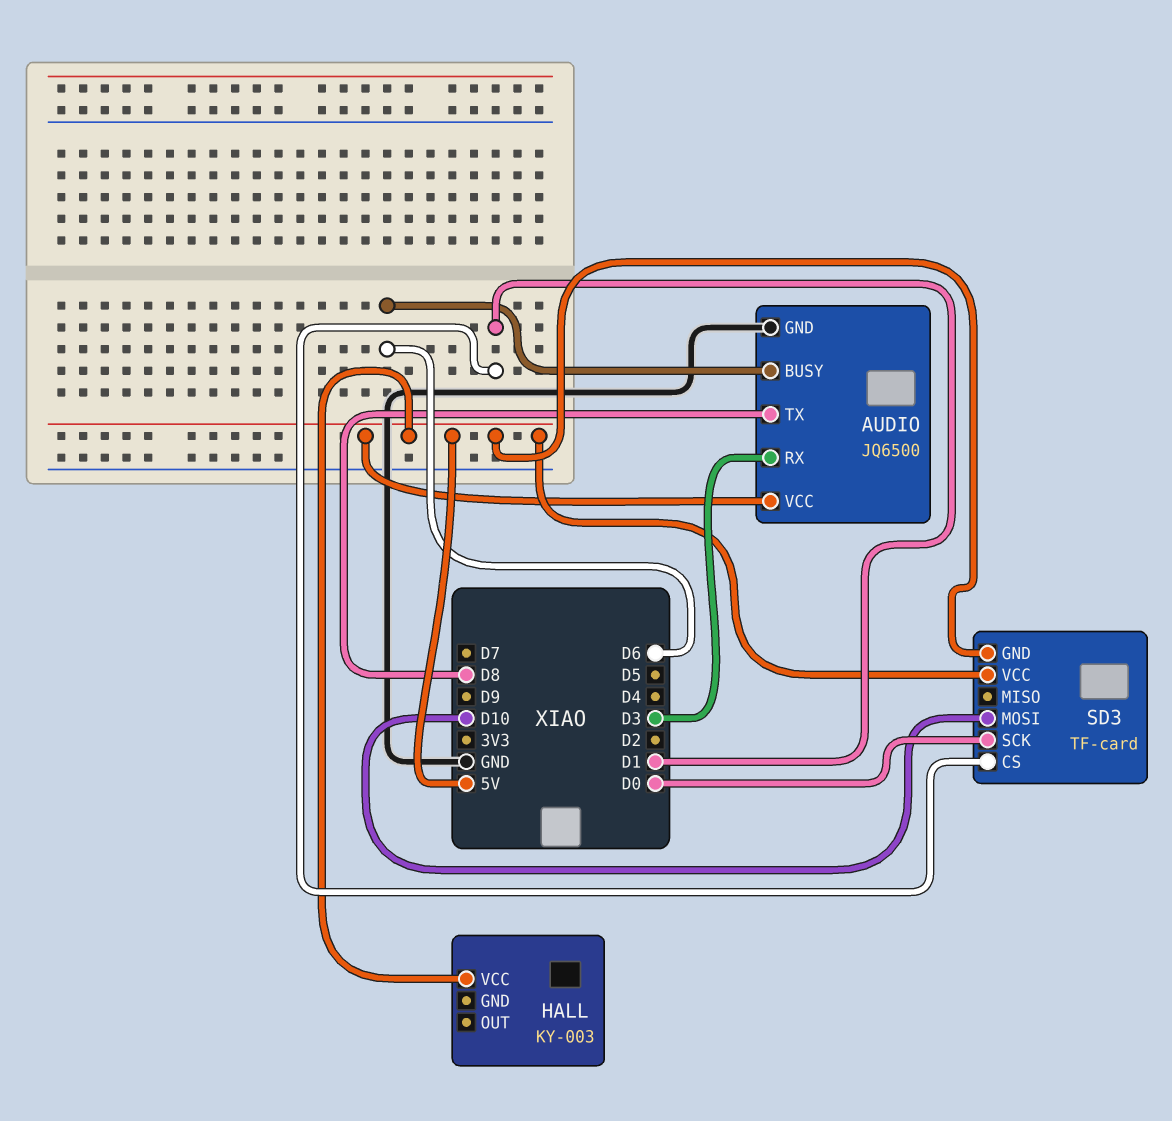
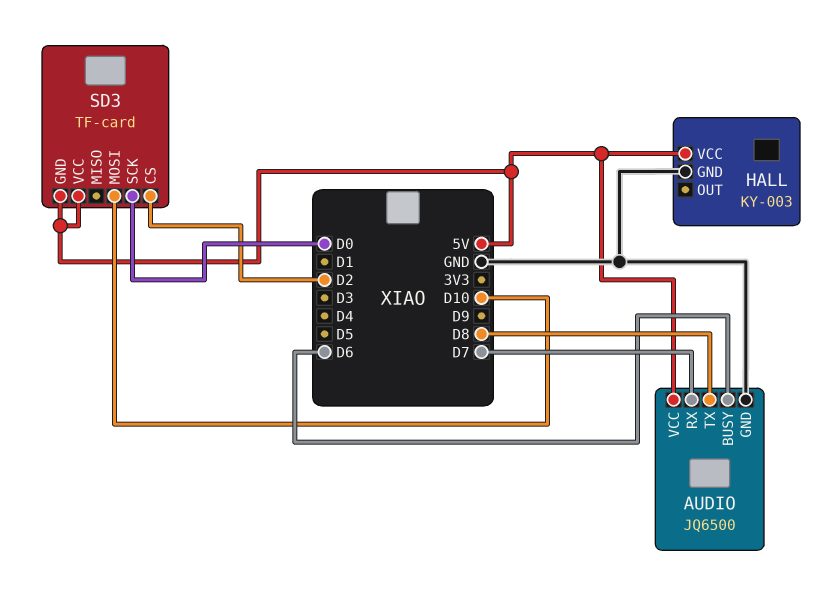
AUDIO pin RX: D3 -> D7
HALL pin GND: none -> GND
SD3 pin CS: D1 -> D2

